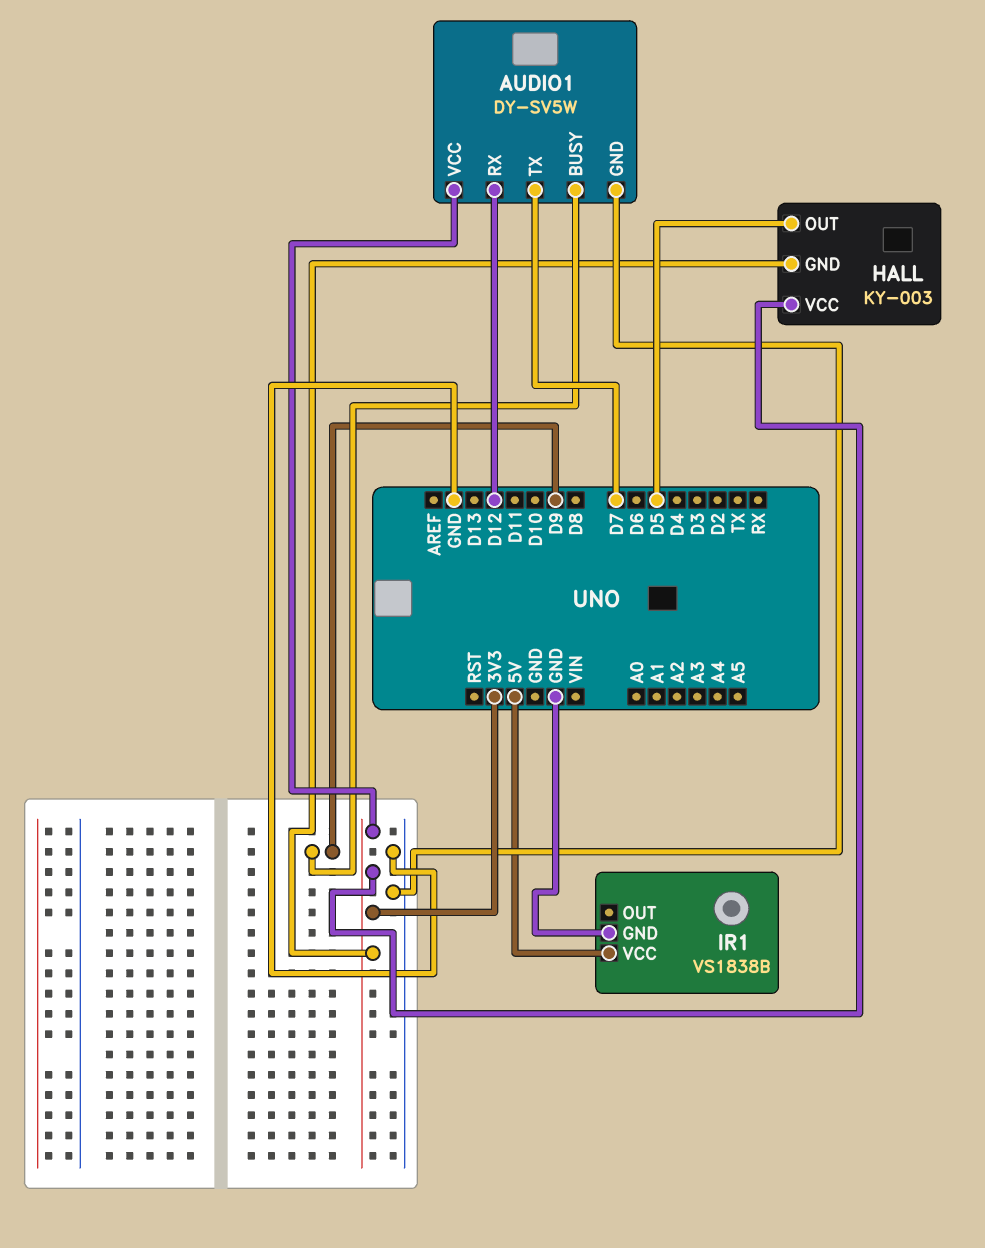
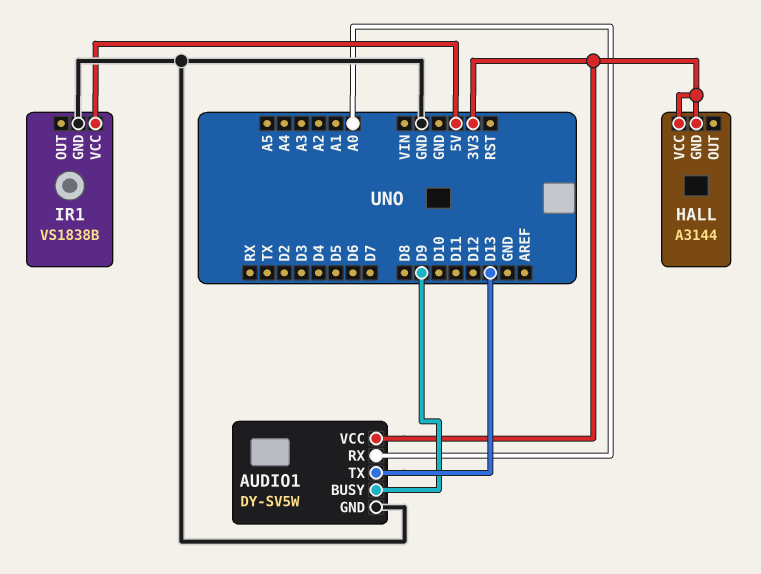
AUDIO1 pin RX: D12 -> A0
AUDIO1 pin TX: D7 -> D13
HALL: KY-003 -> A3144
HALL pin OUT: D5 -> none

